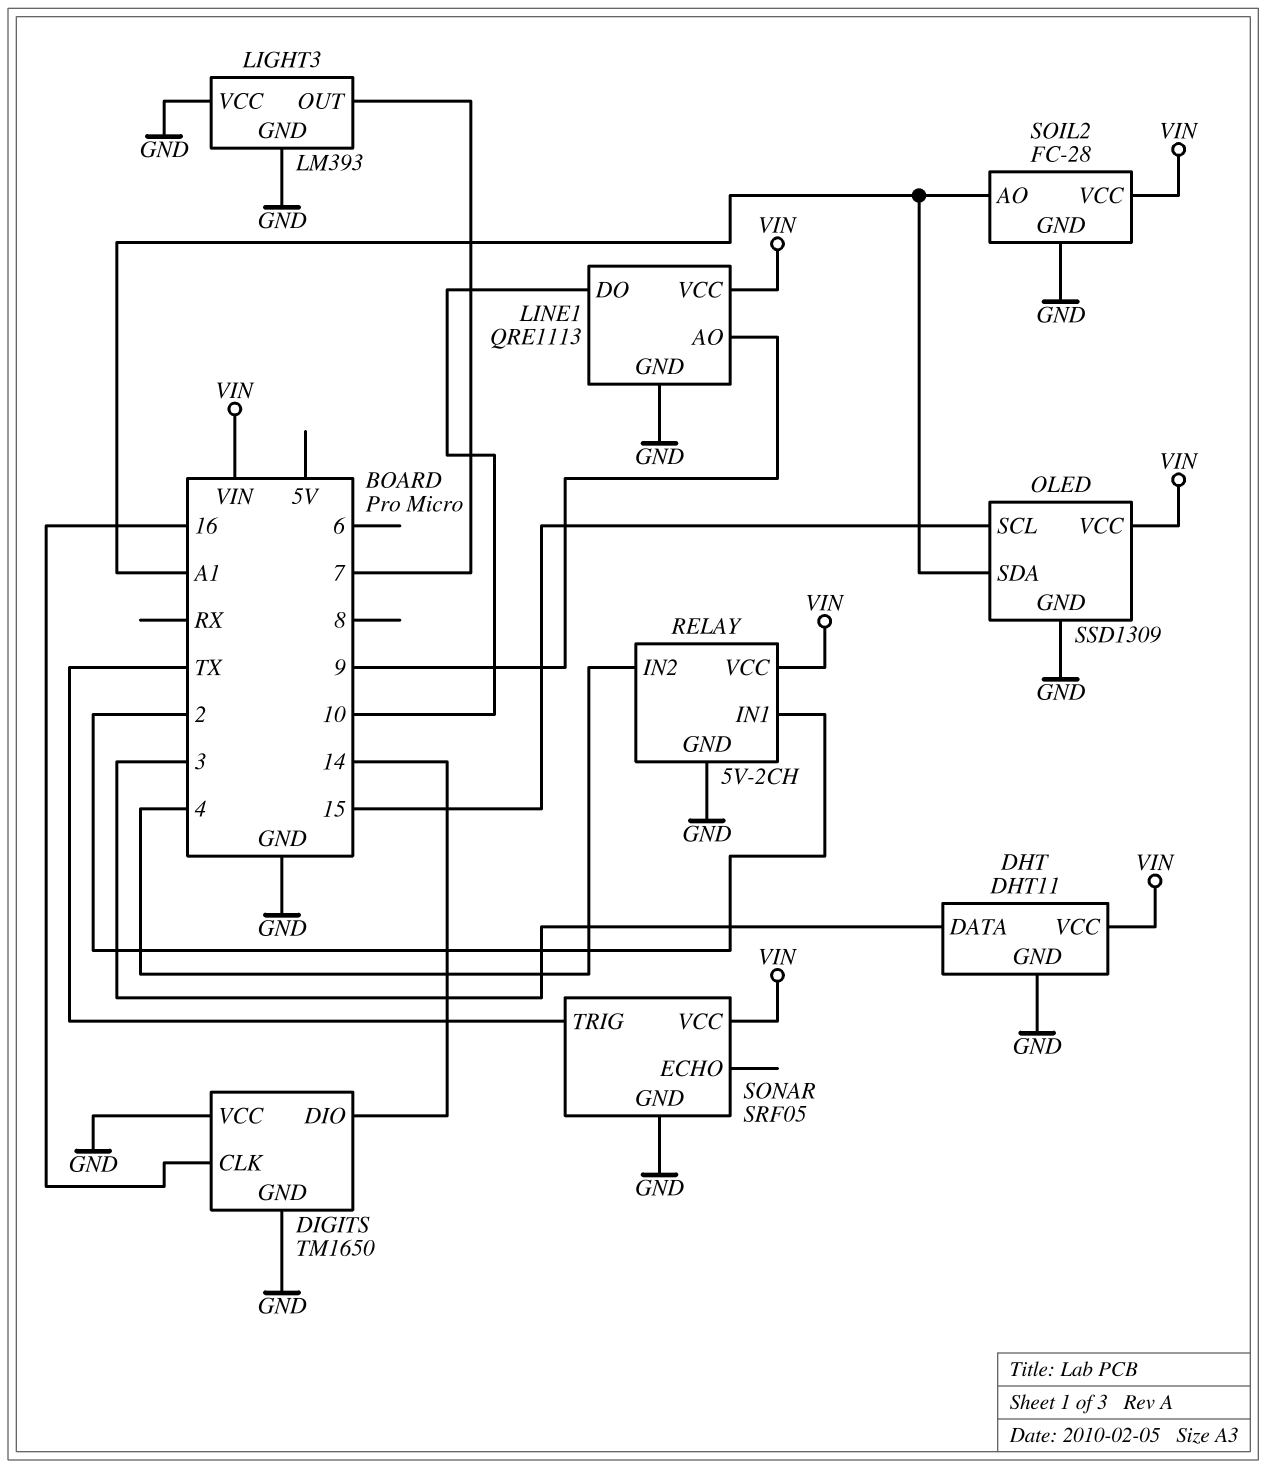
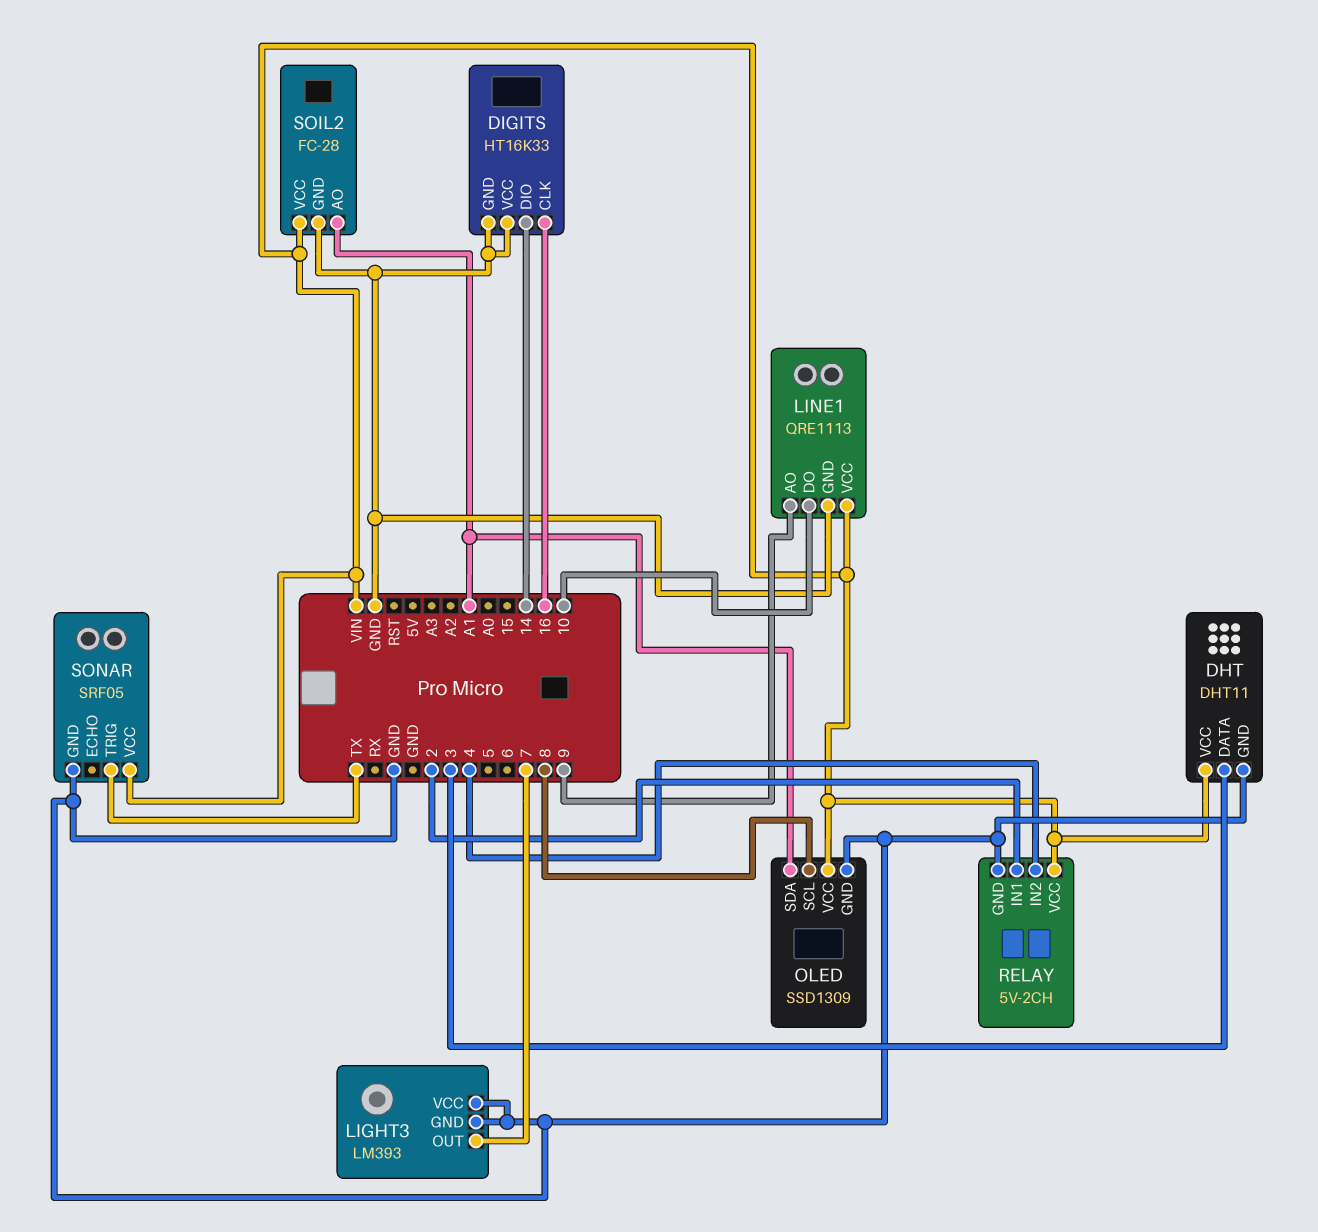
DIGITS: TM1650 -> HT16K33
OLED pin SCL: 15 -> 8

